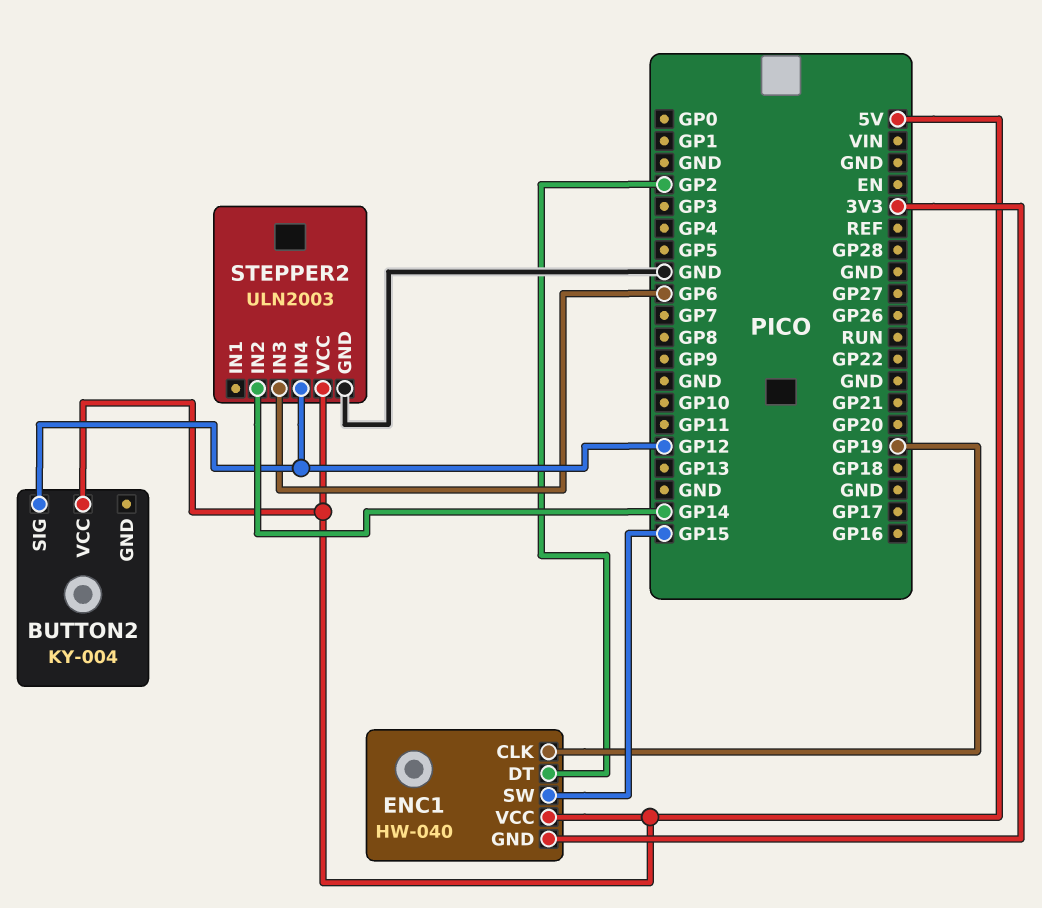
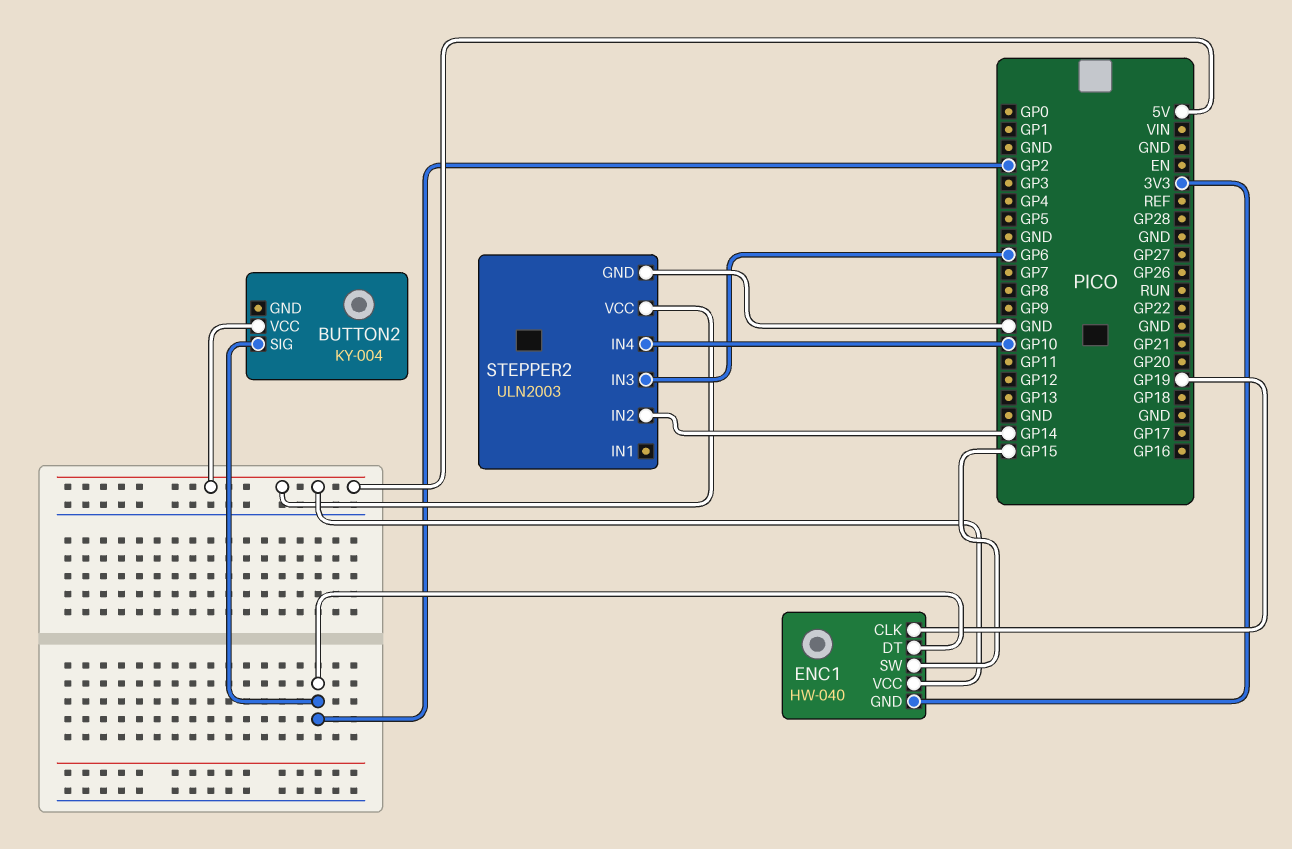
BUTTON2 pin SIG: GP12 -> GP2
STEPPER2 pin IN4: GP12 -> GP10

